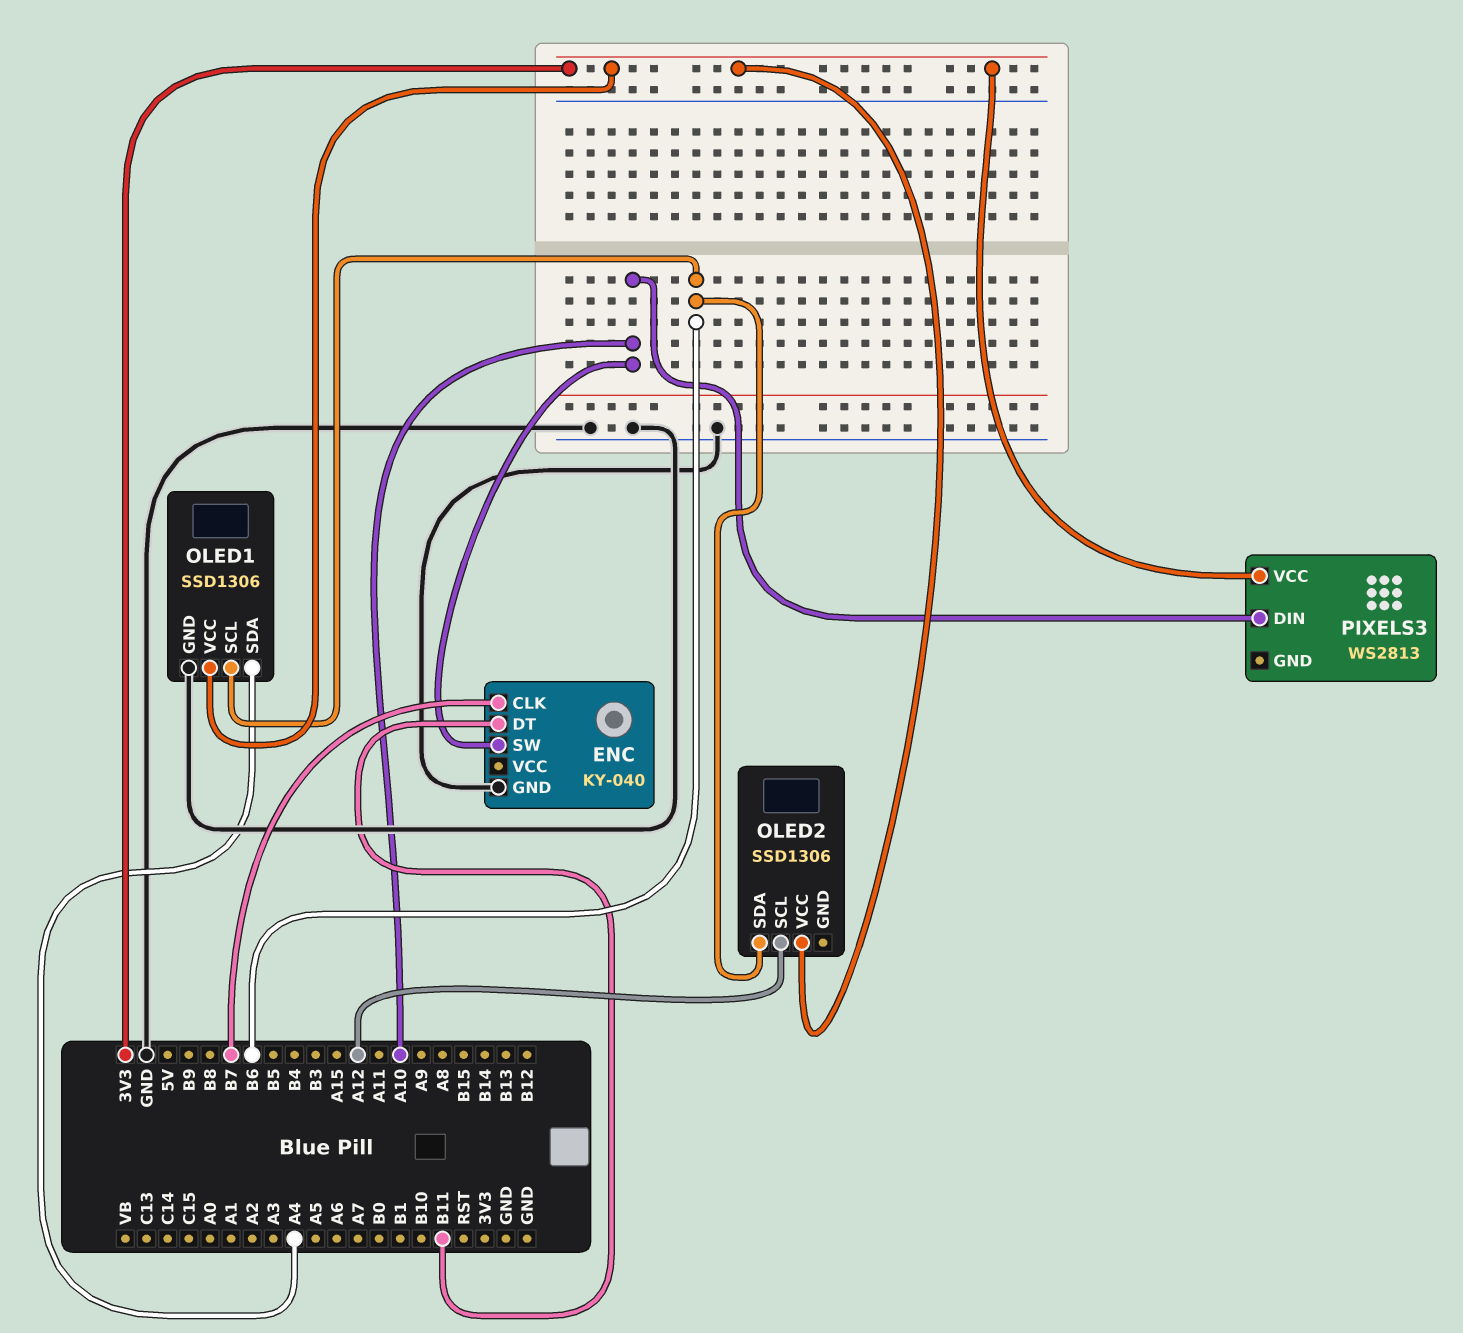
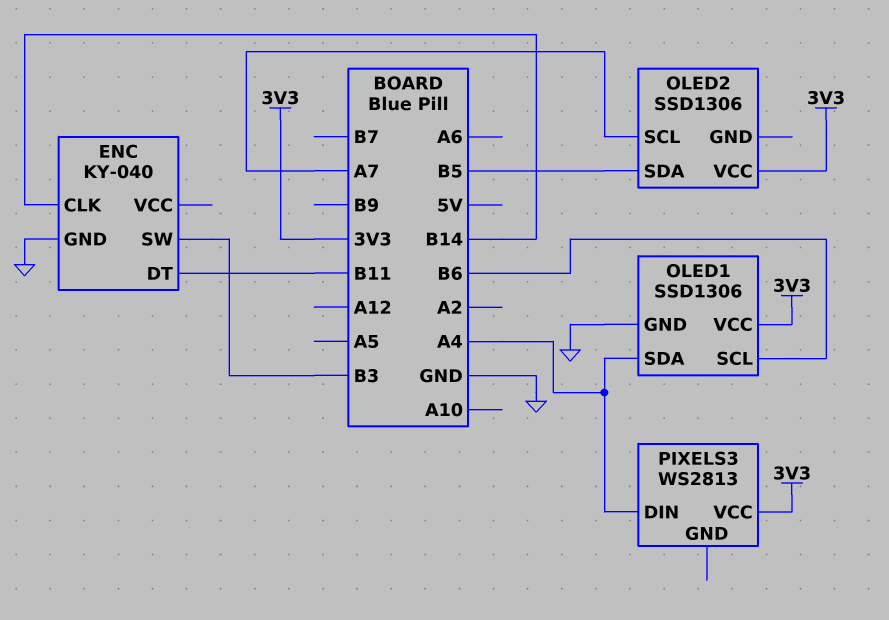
ENC pin CLK: B7 -> B14
ENC pin SW: A10 -> B3
OLED2 pin SCL: A12 -> A7
OLED2 pin SDA: B6 -> B5
PIXELS3 pin DIN: A10 -> A4

